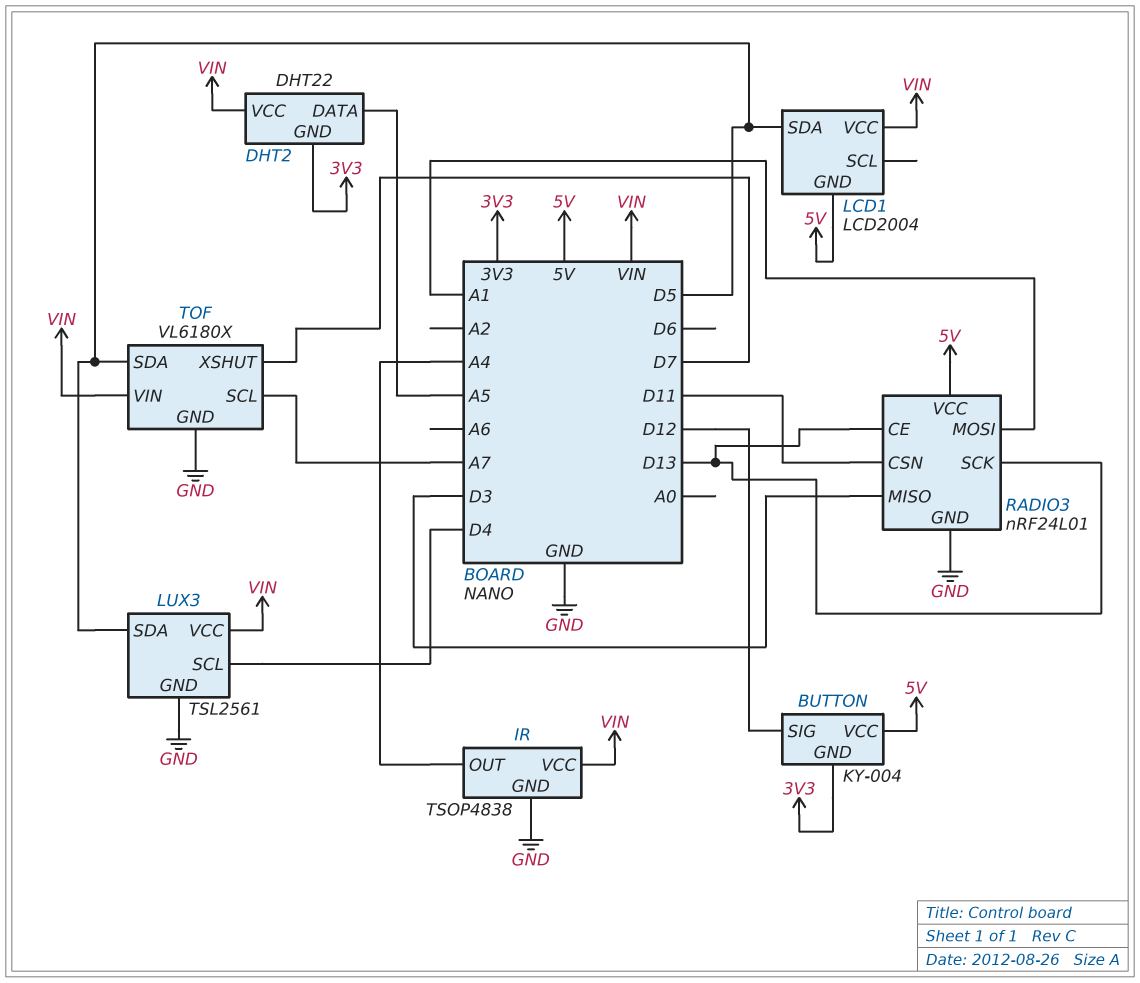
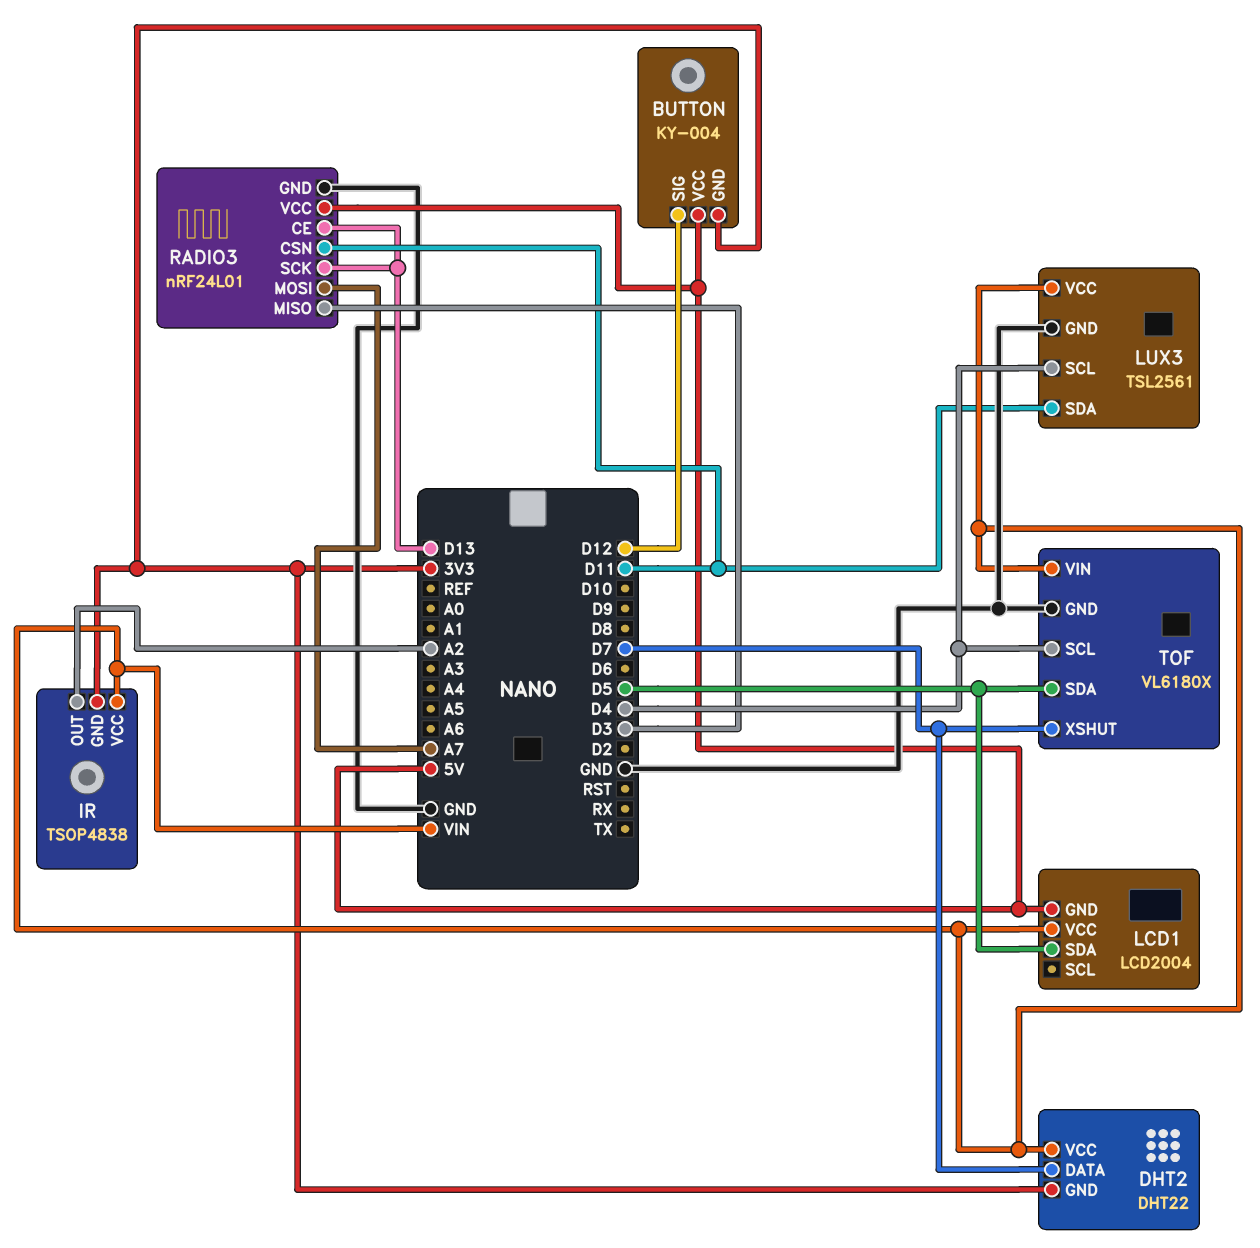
DHT2 pin DATA: A5 -> D7
IR pin GND: GND -> 3V3
IR pin OUT: A4 -> A2
LUX3 pin SDA: D5 -> D11
RADIO3 pin MOSI: A1 -> A7
TOF pin SCL: A7 -> D4

